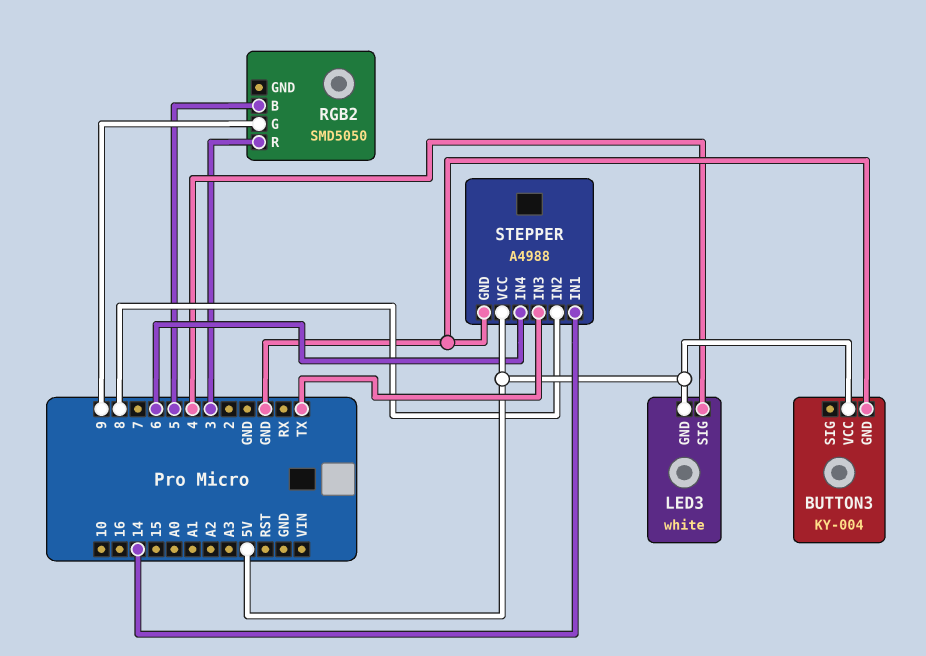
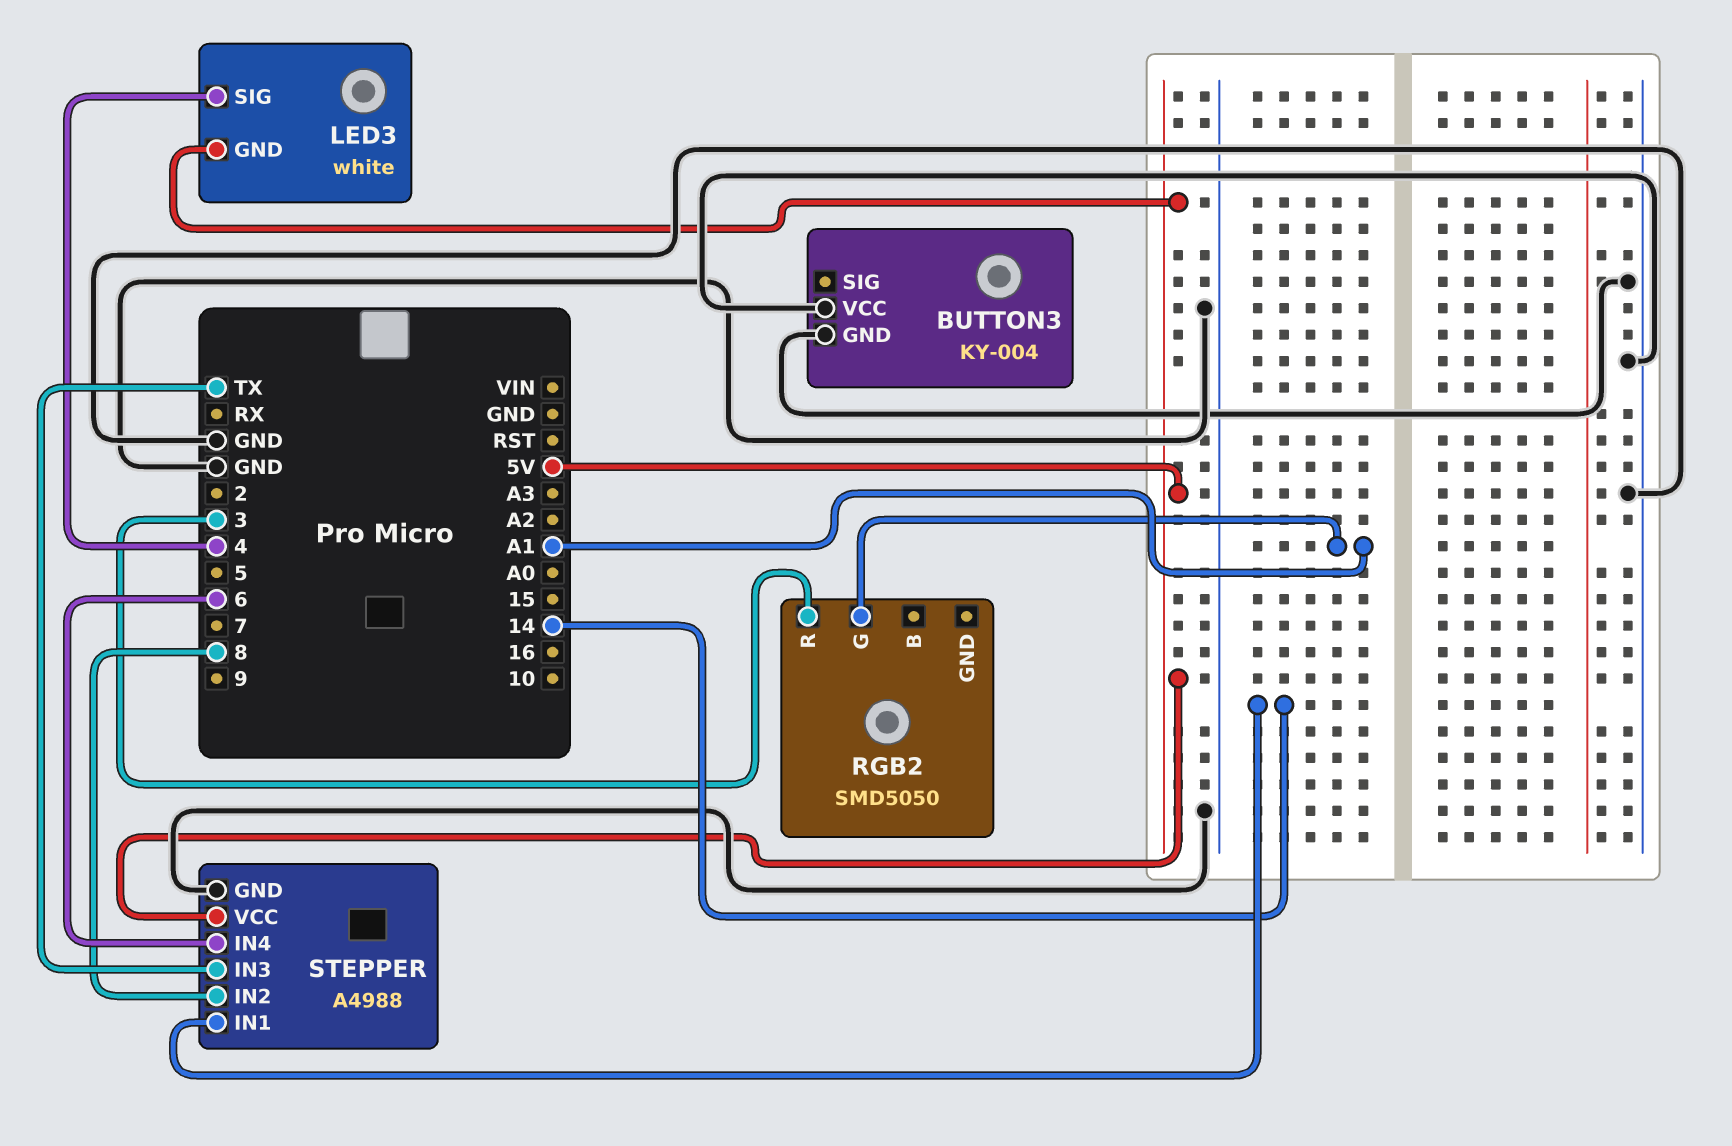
BUTTON3 pin VCC: 5V -> GND
RGB2 pin B: 5 -> none
RGB2 pin G: 9 -> A1

